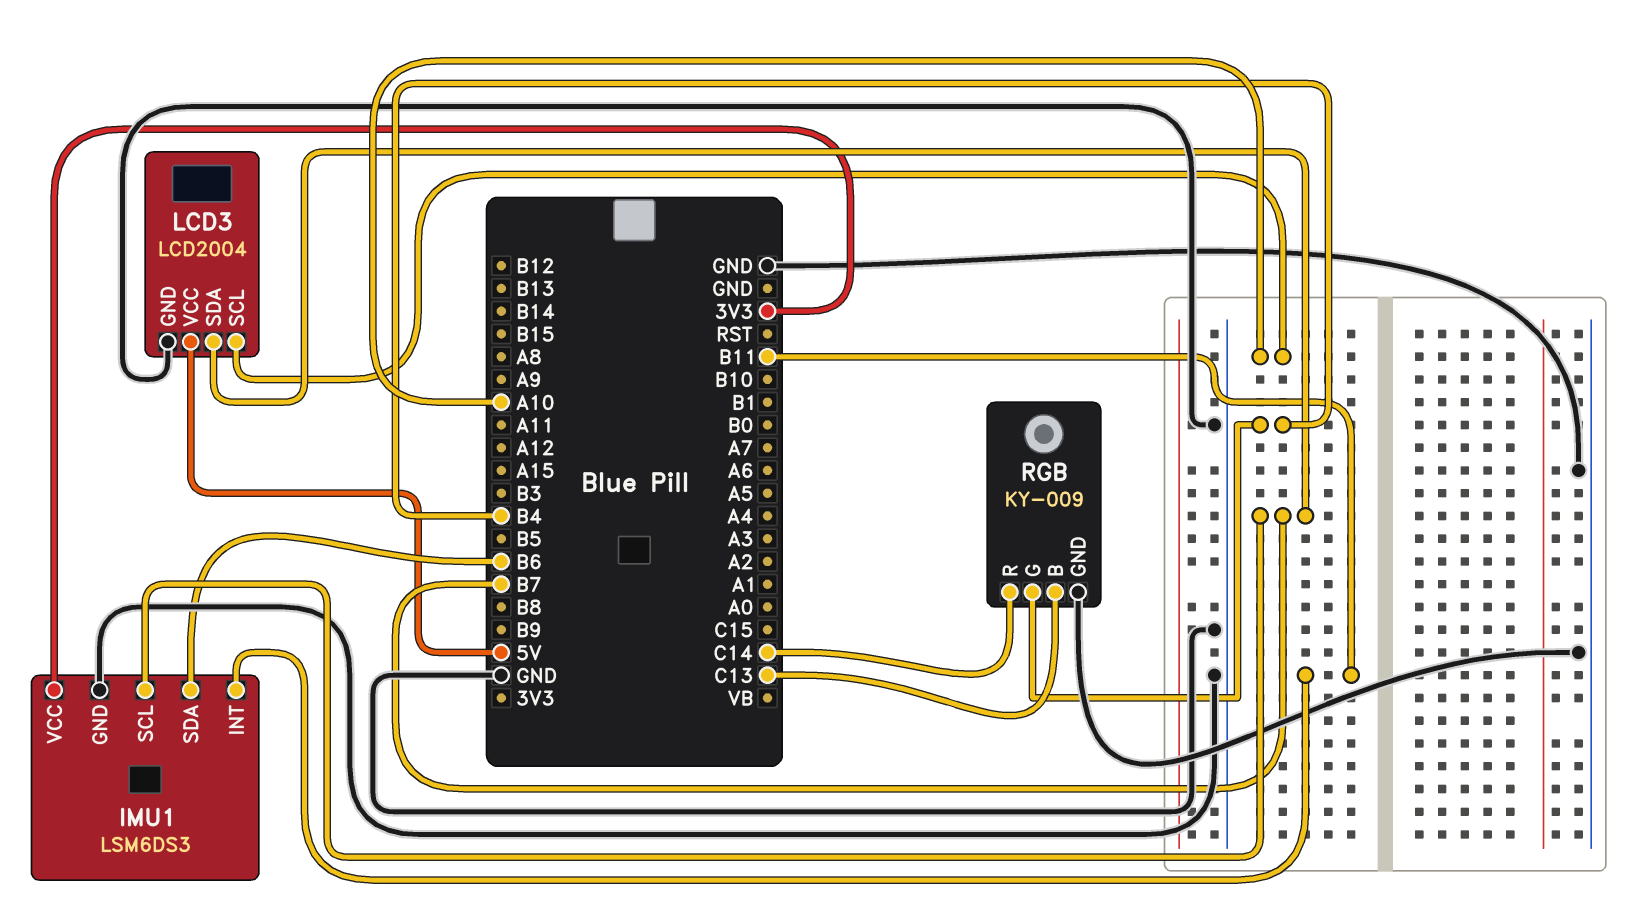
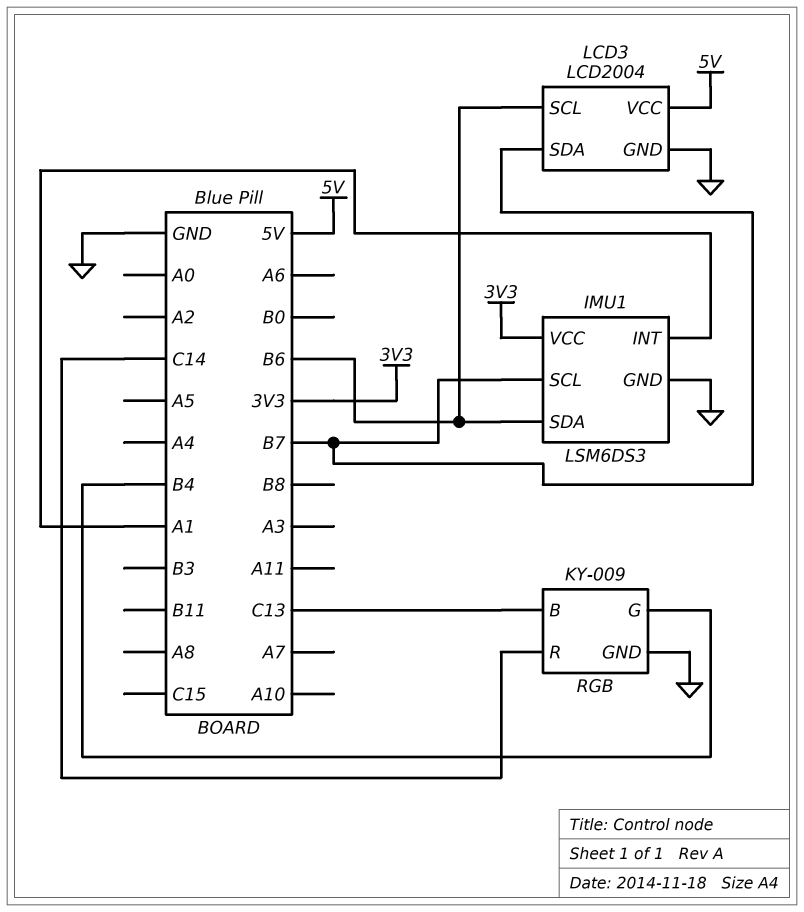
IMU1 pin INT: B11 -> A1
LCD3 pin SCL: A10 -> B6

